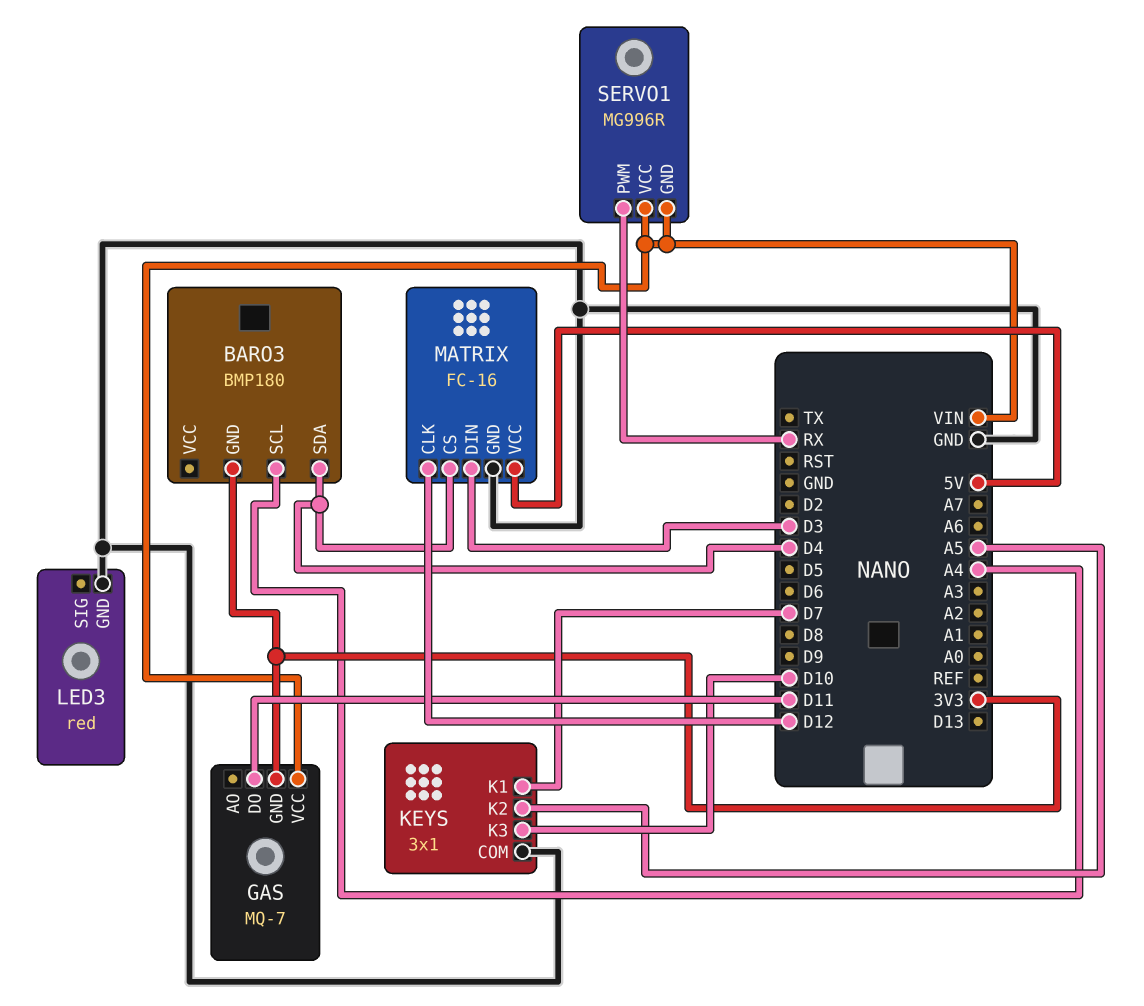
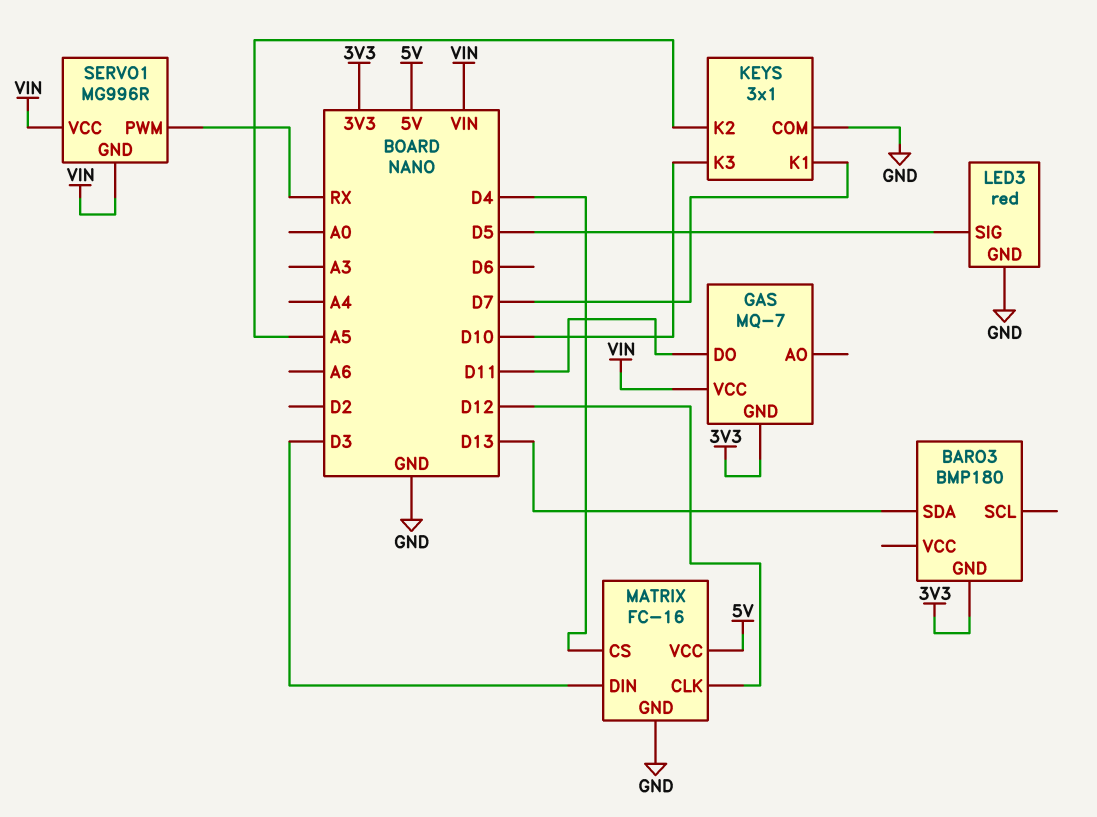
BARO3 pin SCL: A4 -> none
BARO3 pin SDA: D4 -> D13
LED3 pin SIG: none -> D5

